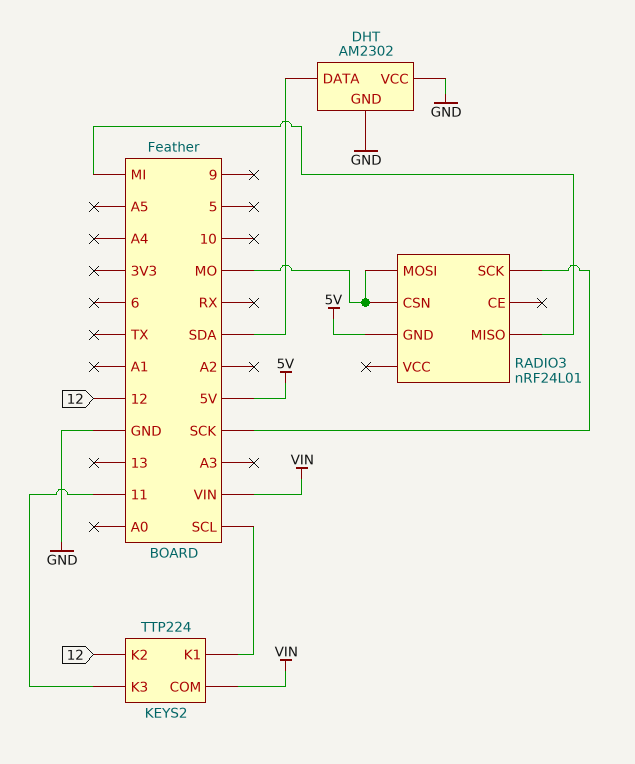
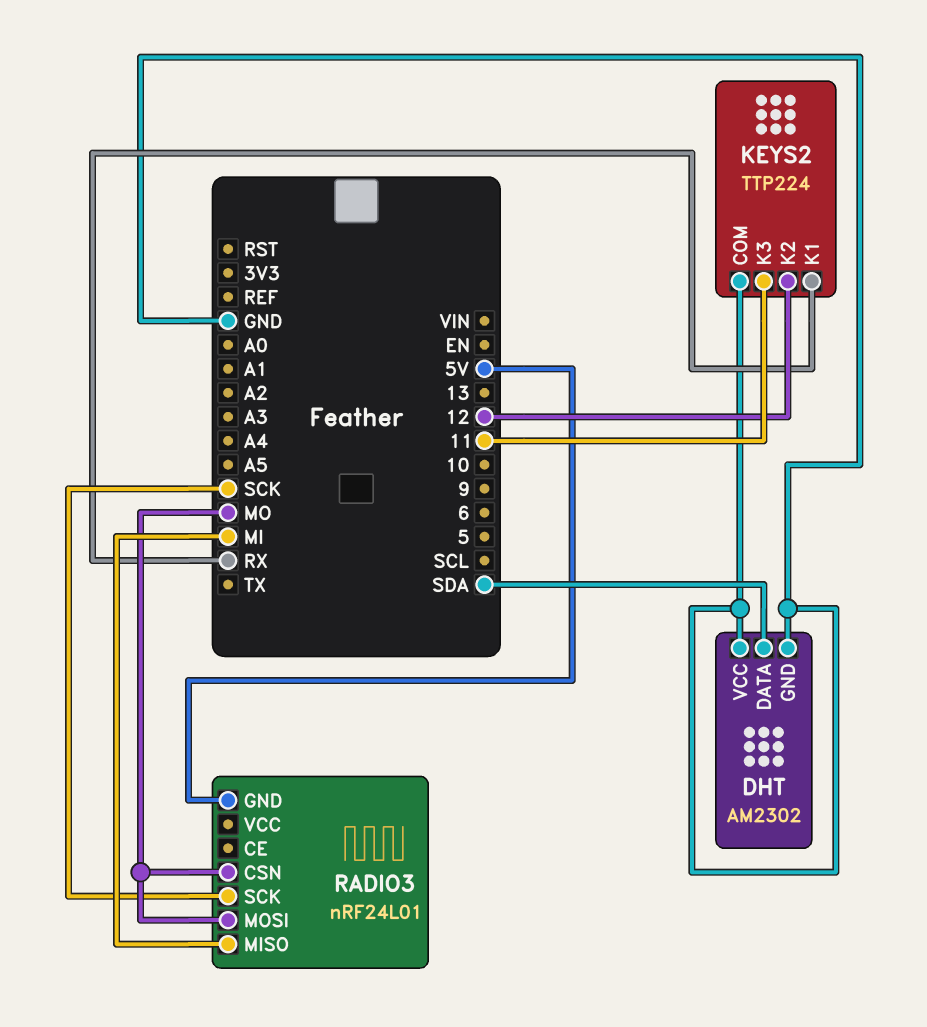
KEYS2 pin COM: VIN -> GND
KEYS2 pin K1: SCL -> RX

